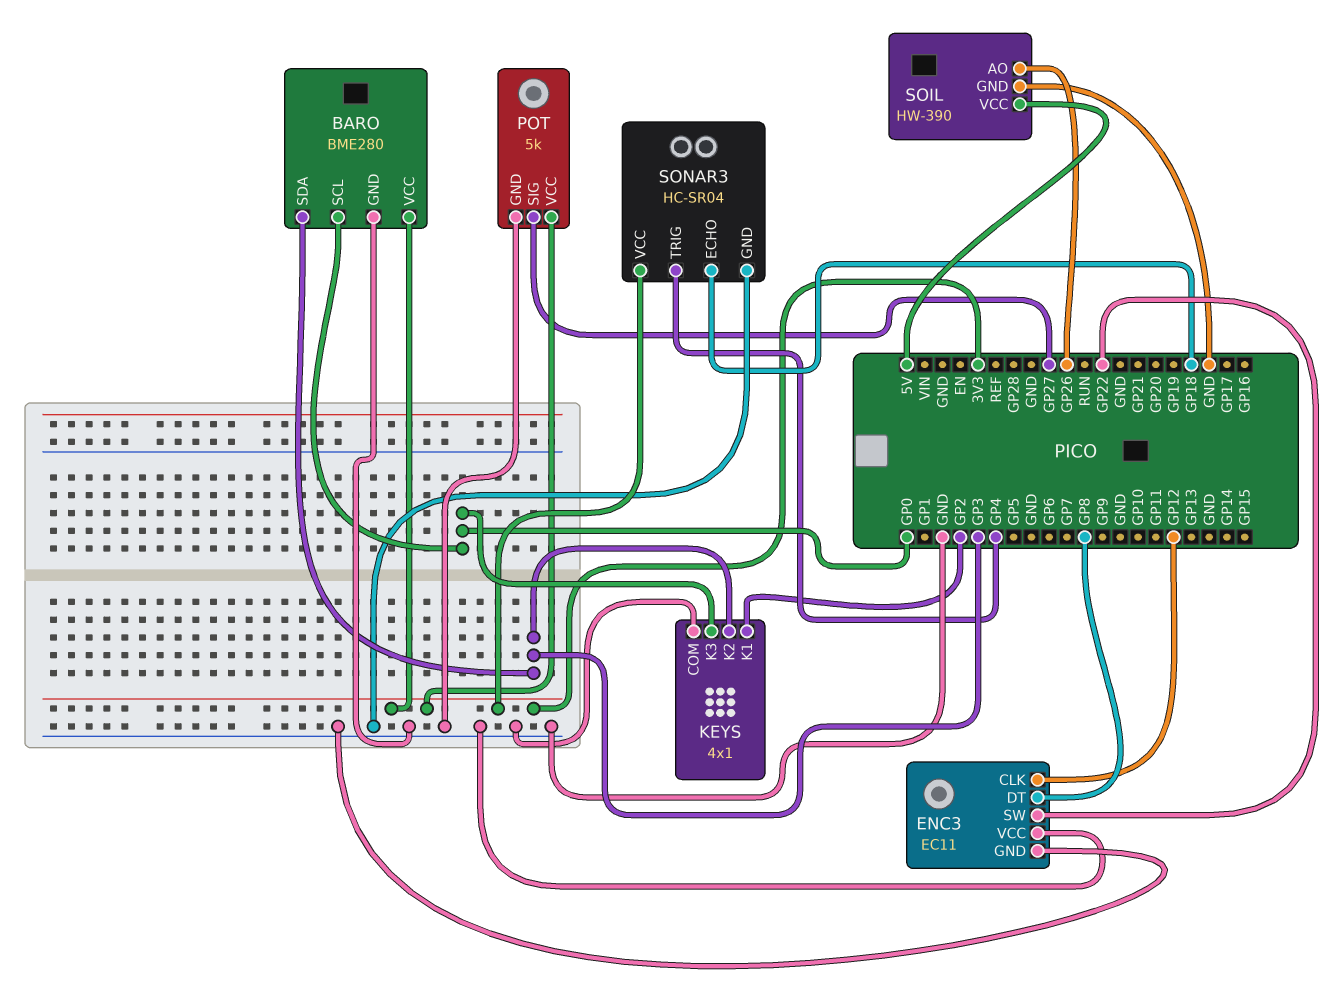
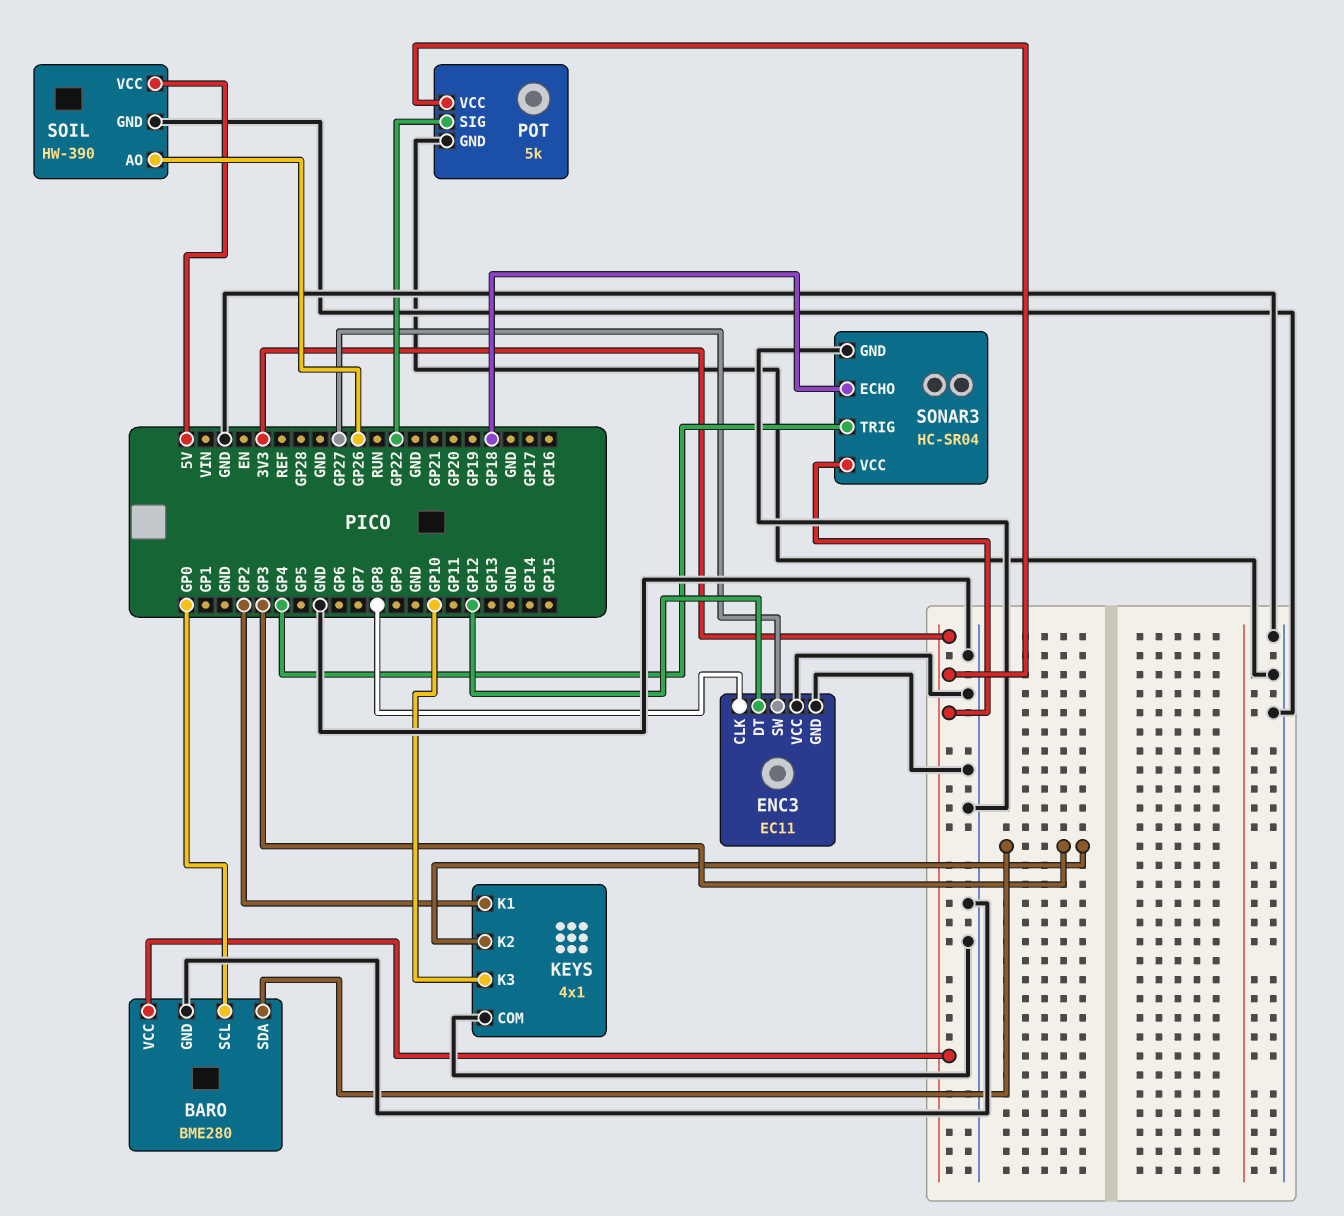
ENC3 pin CLK: GP12 -> GP8
ENC3 pin DT: GP8 -> GP12
ENC3 pin SW: GP22 -> GP27
KEYS pin K3: GP0 -> GP10
POT pin SIG: GP27 -> GP22

